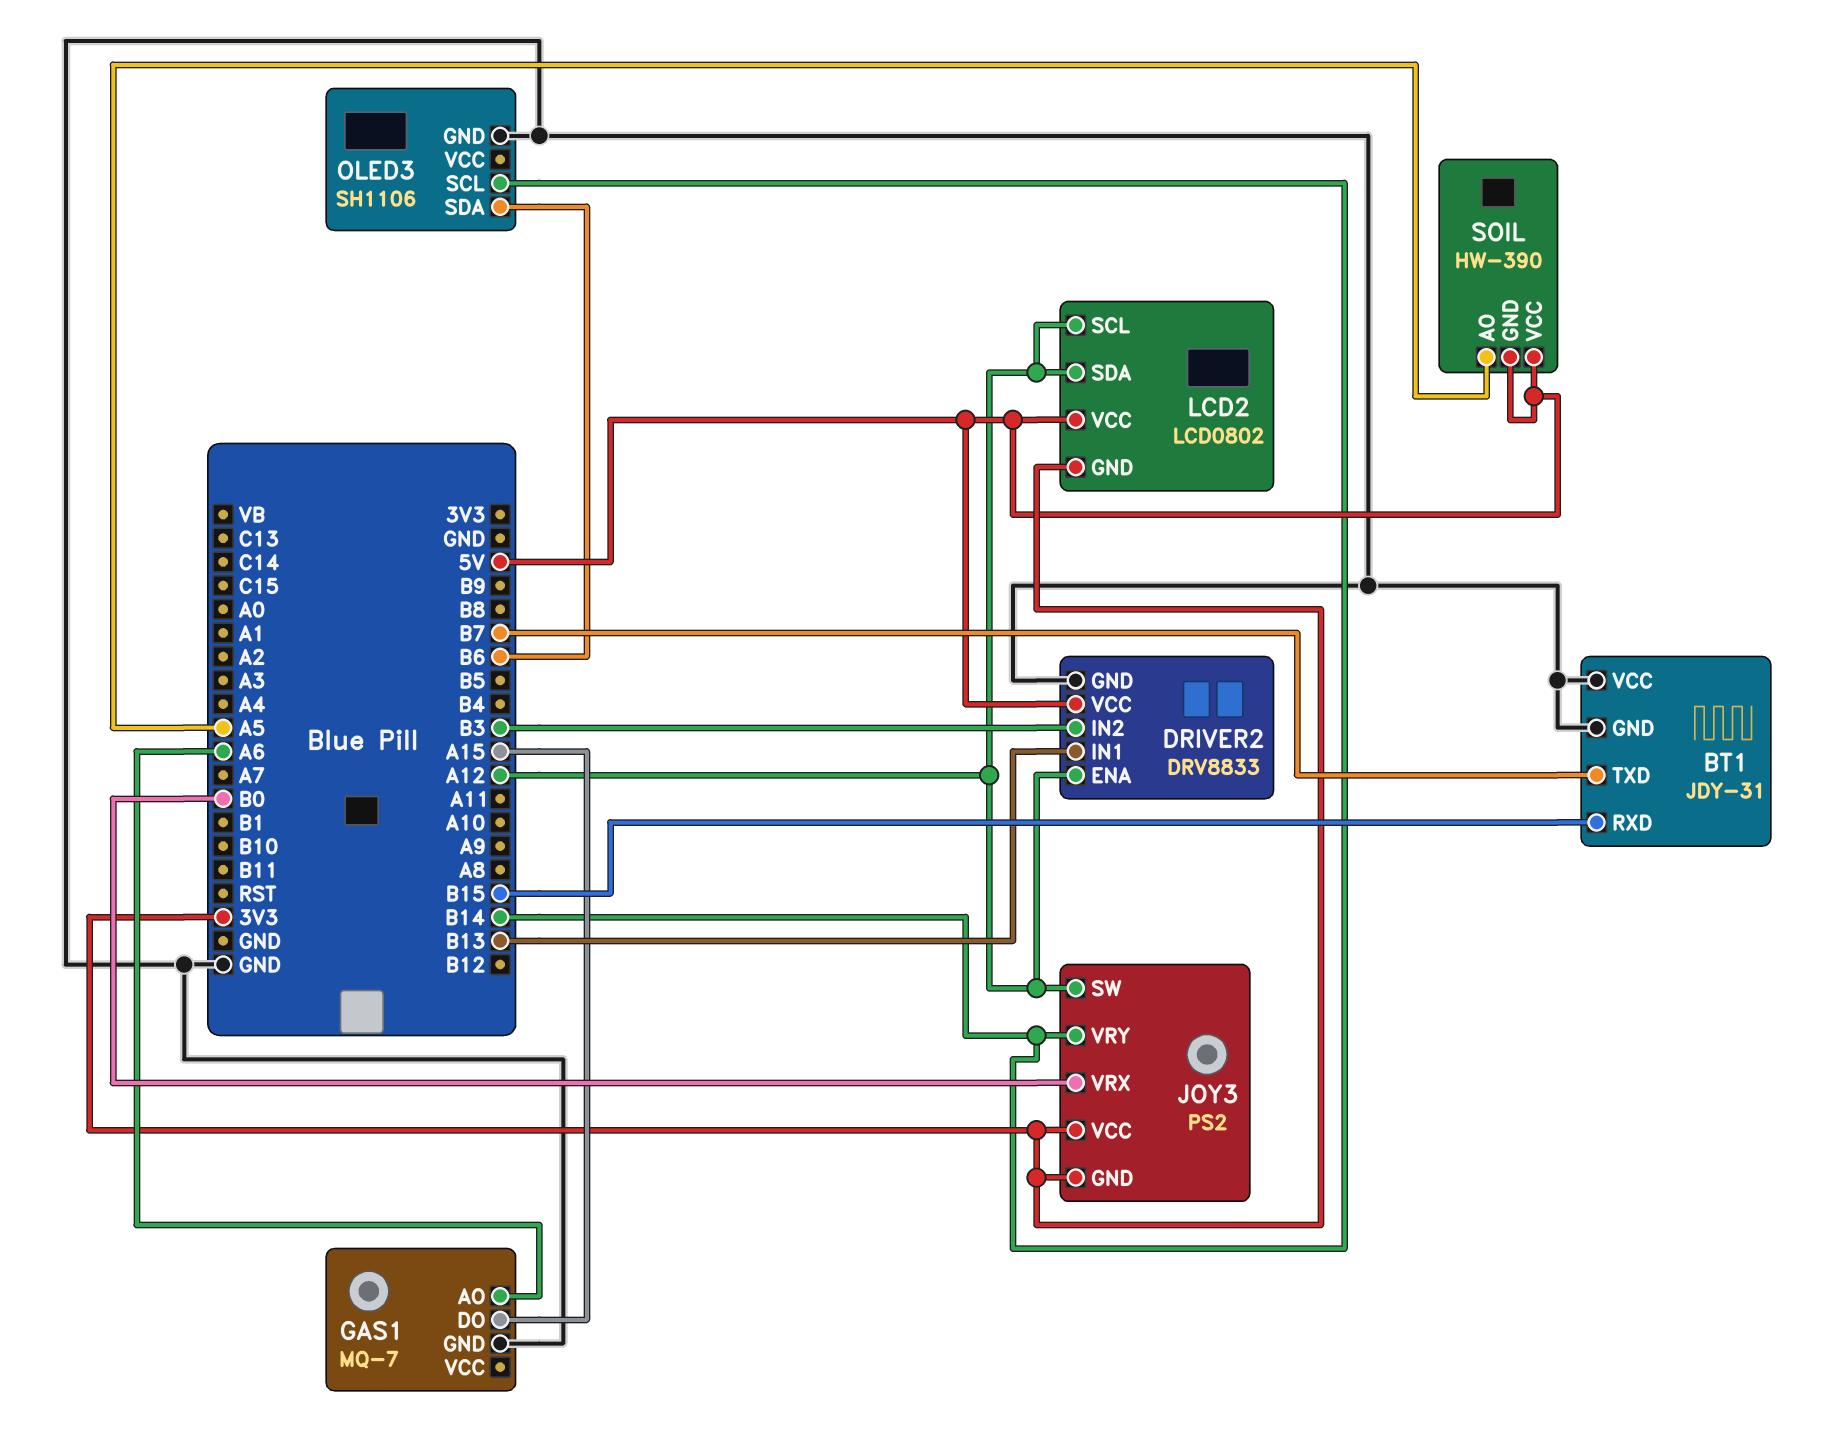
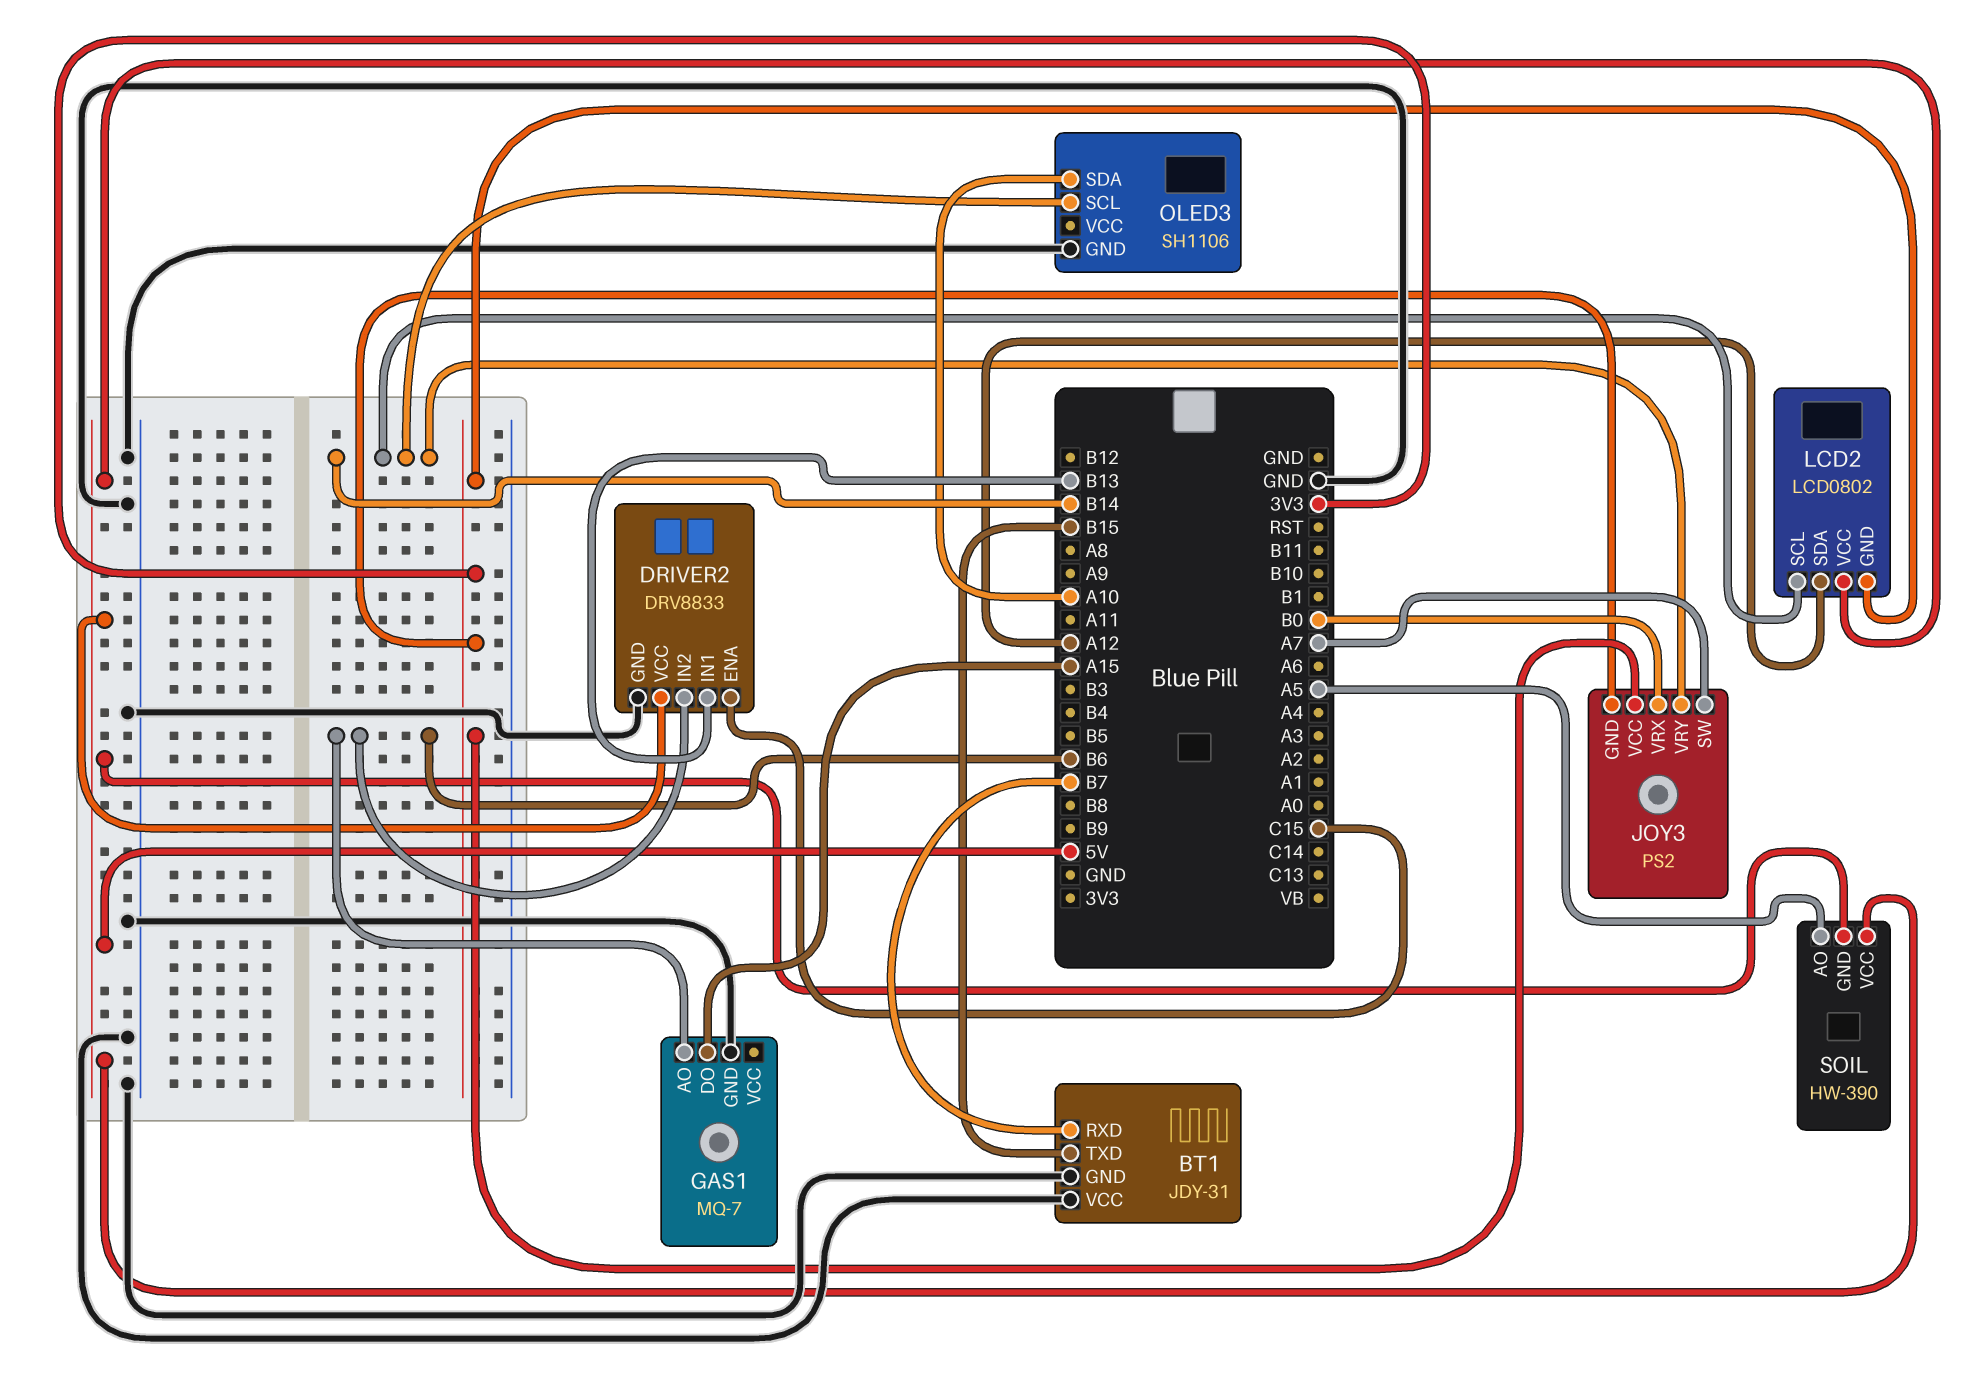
BT1 pin RXD: B15 -> B7
BT1 pin TXD: B7 -> B15
DRIVER2 pin ENA: A12 -> C15
DRIVER2 pin IN2: B3 -> B6
GAS1 pin AO: A6 -> B6
JOY3 pin SW: A12 -> A7
LCD2 pin SCL: A12 -> B14
OLED3 pin SDA: B6 -> A10

